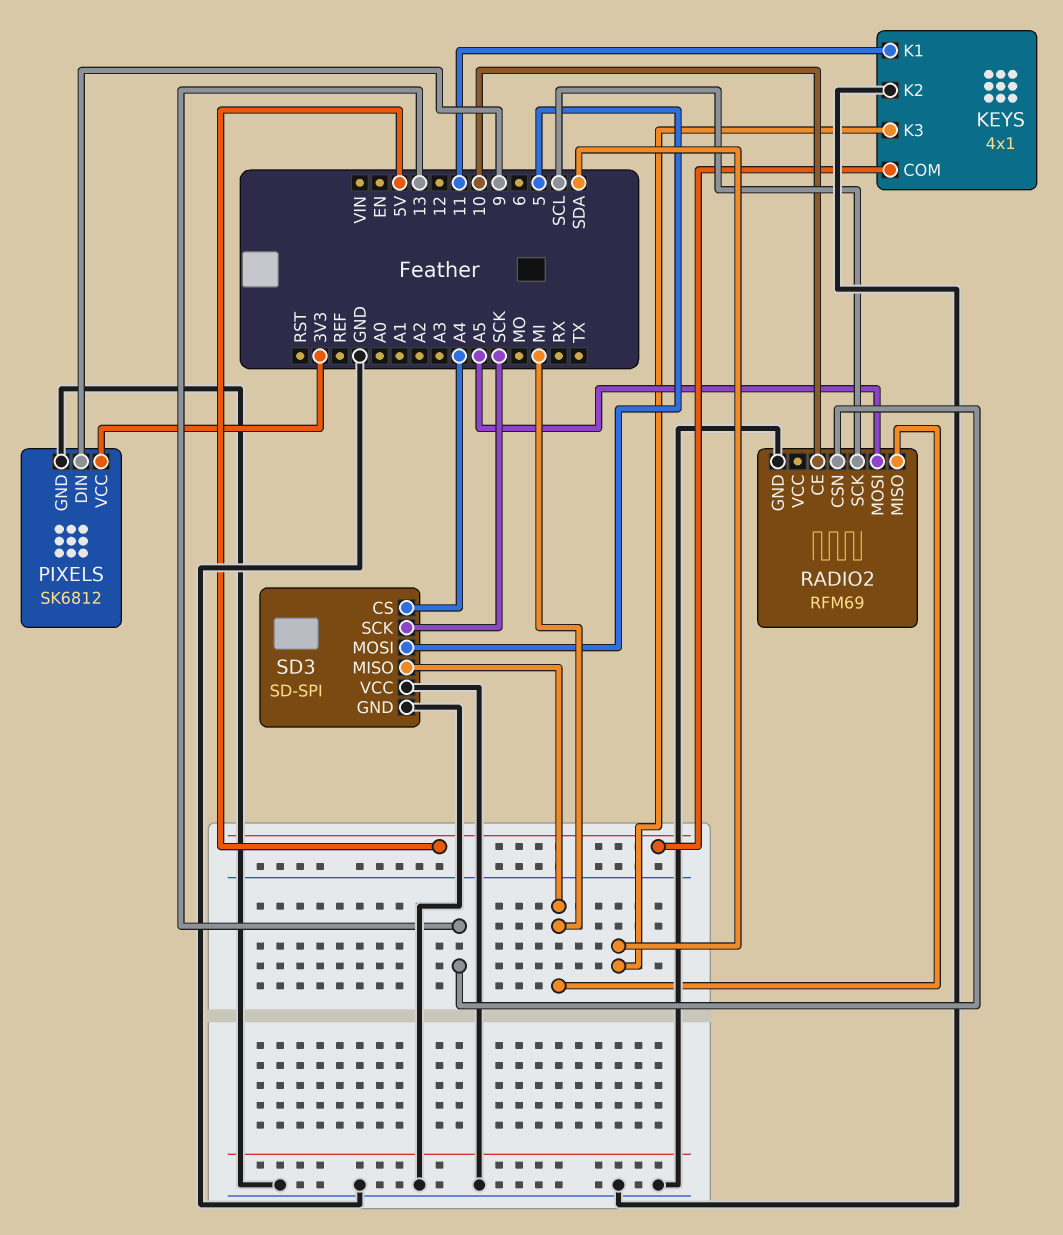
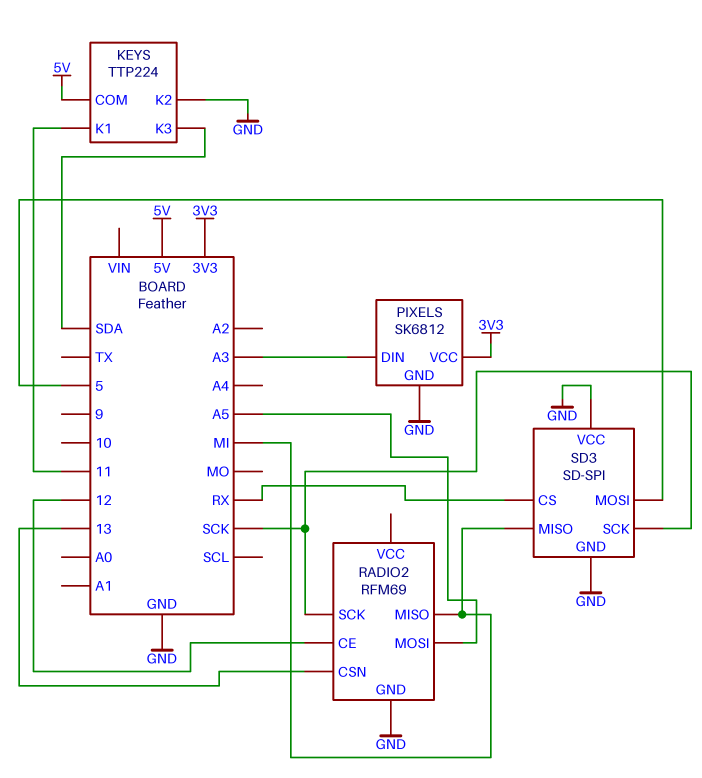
KEYS: 4x1 -> TTP224
PIXELS pin DIN: 9 -> A3
RADIO2 pin CE: 10 -> 12
RADIO2 pin SCK: SCL -> SCK
SD3 pin CS: A4 -> RX

